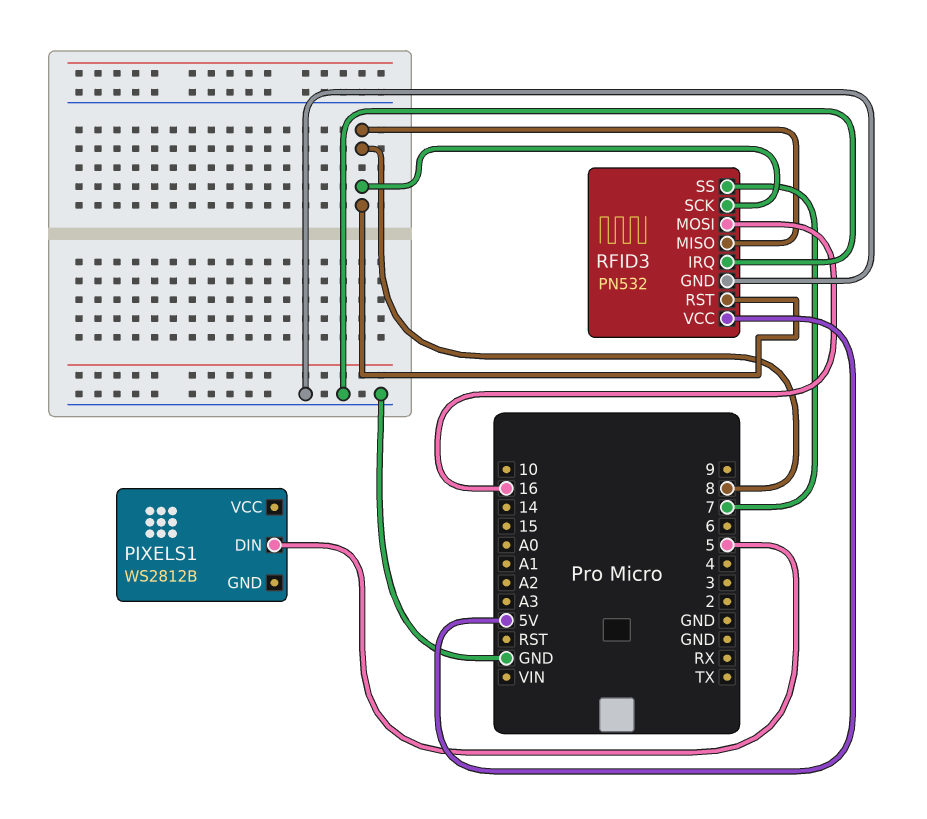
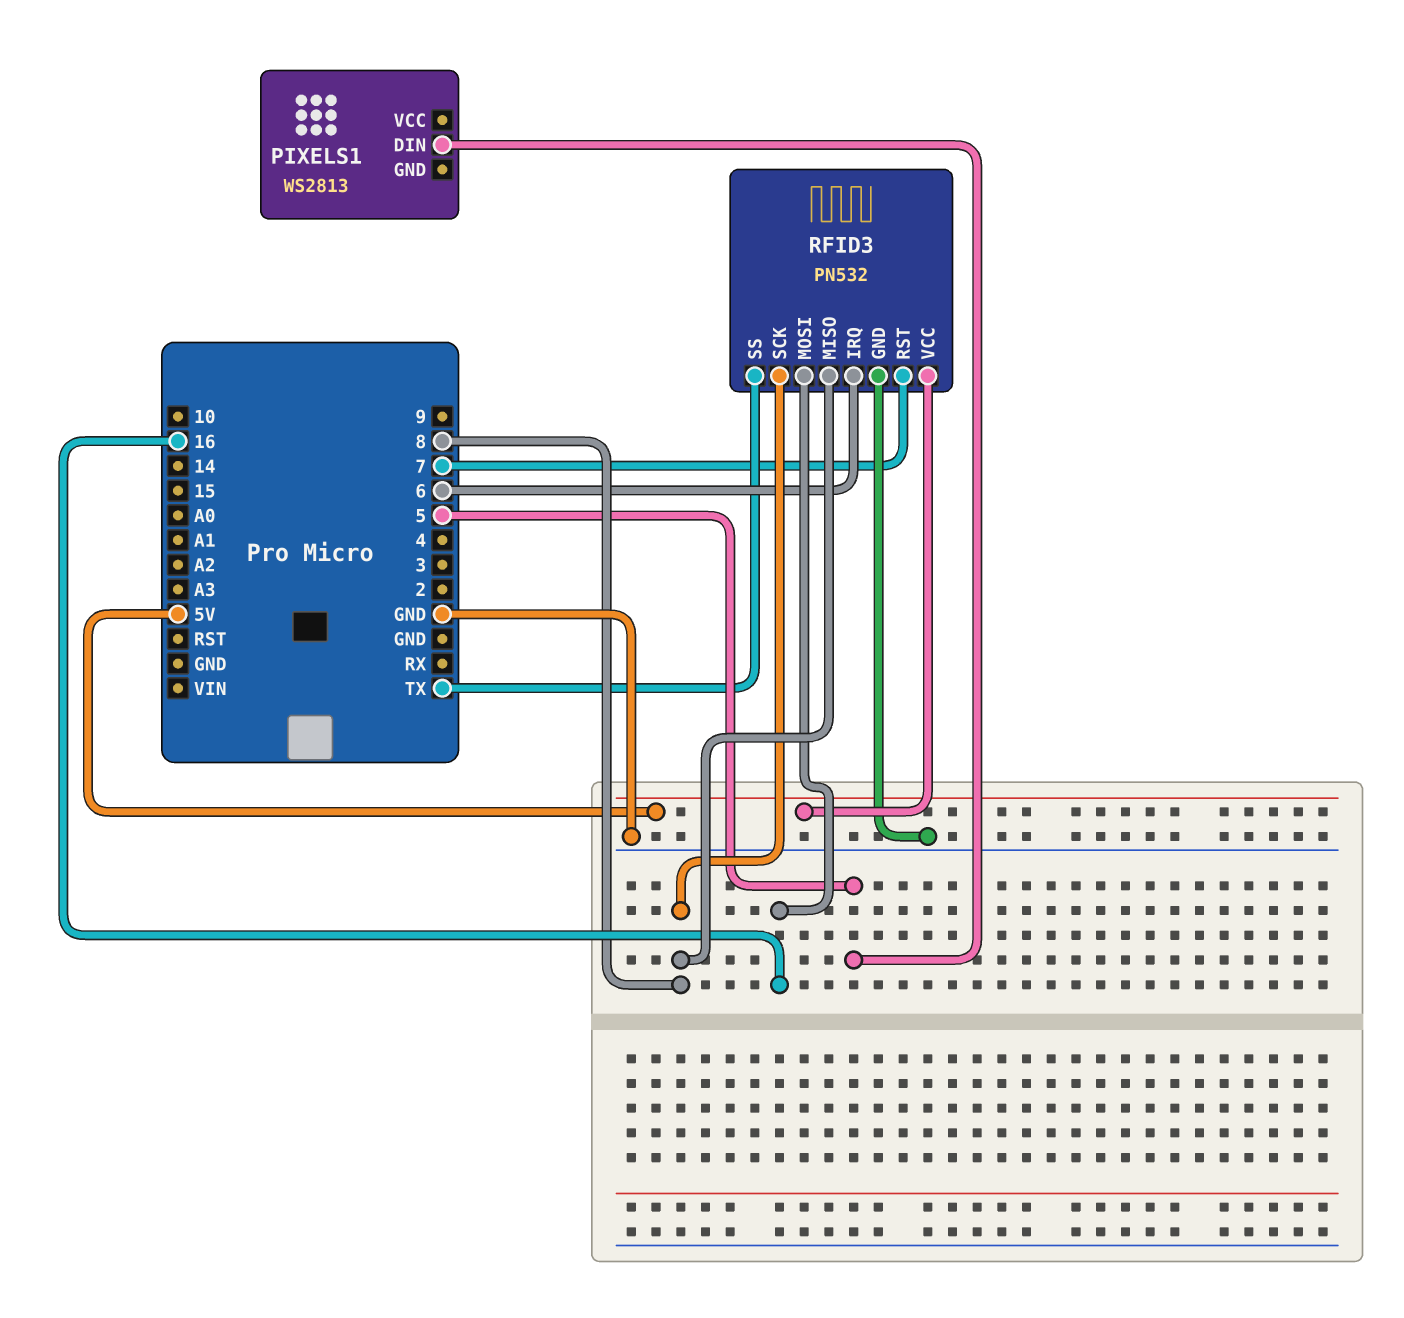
PIXELS1: WS2812B -> WS2813
RFID3 pin IRQ: GND -> 6
RFID3 pin RST: 8 -> 7
RFID3 pin SS: 7 -> TX

